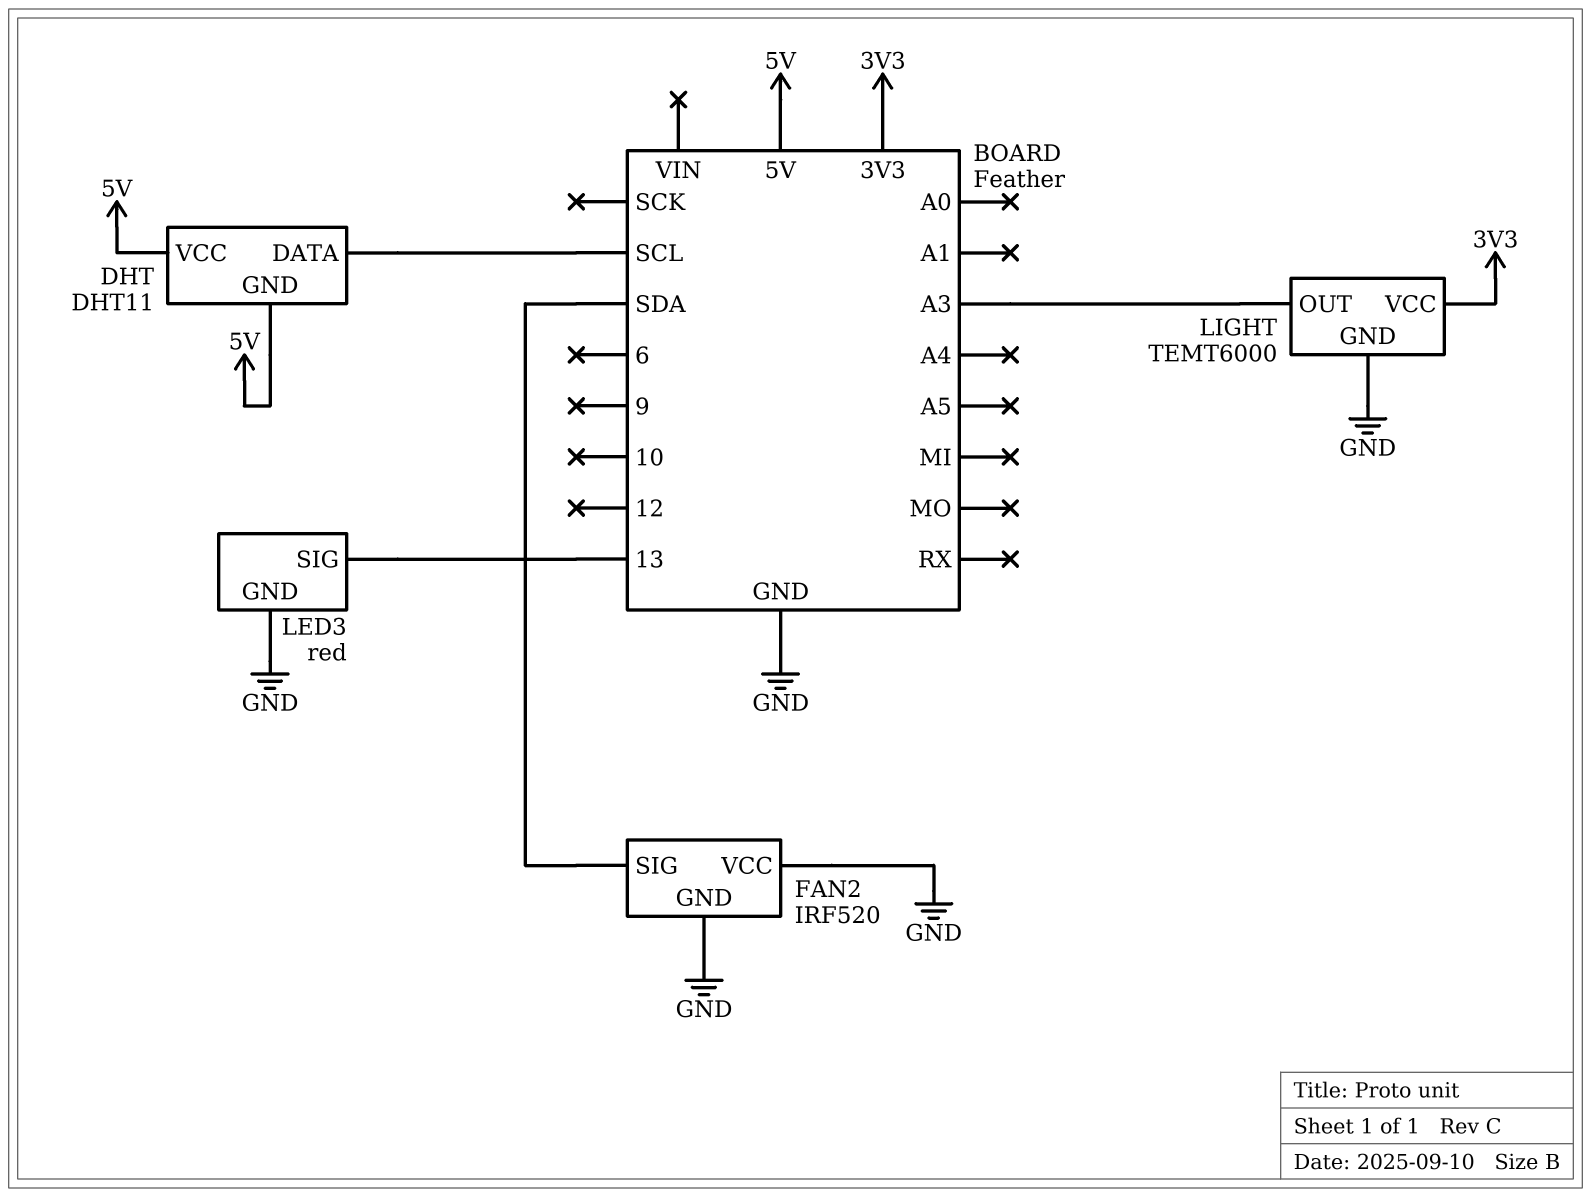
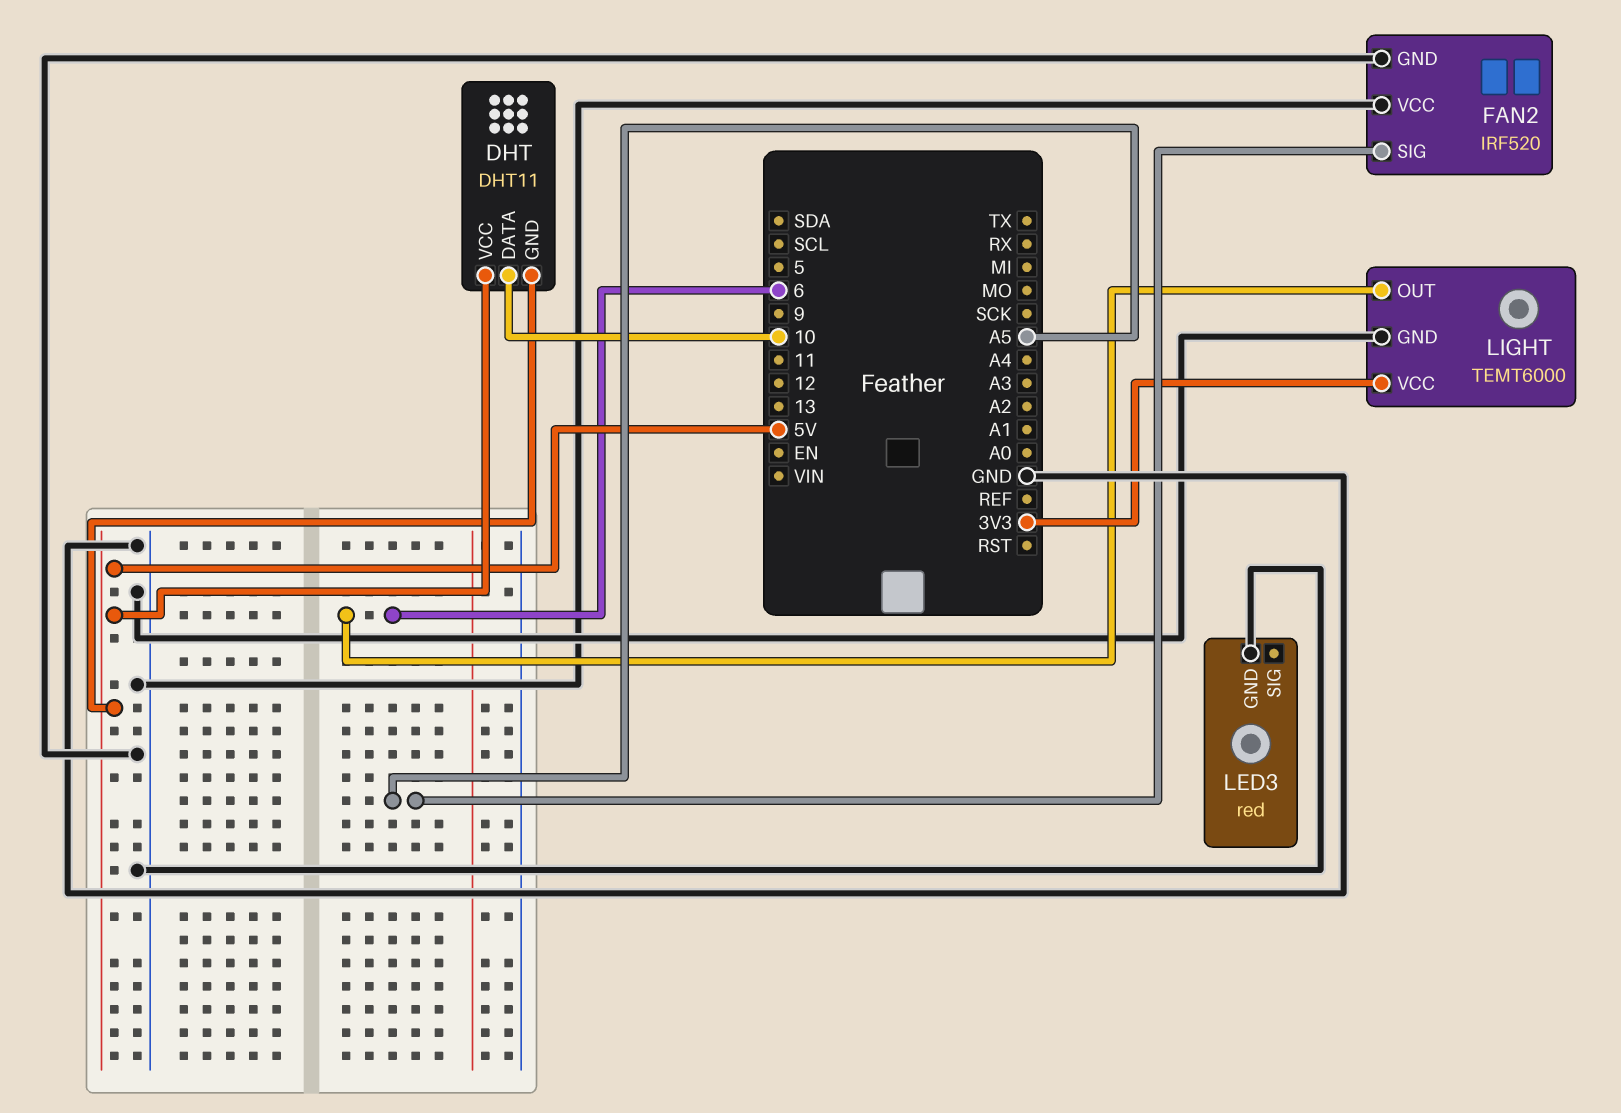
DHT pin DATA: SCL -> 10
FAN2 pin SIG: SDA -> A5
LED3 pin SIG: 13 -> none
LIGHT pin OUT: A3 -> 6

